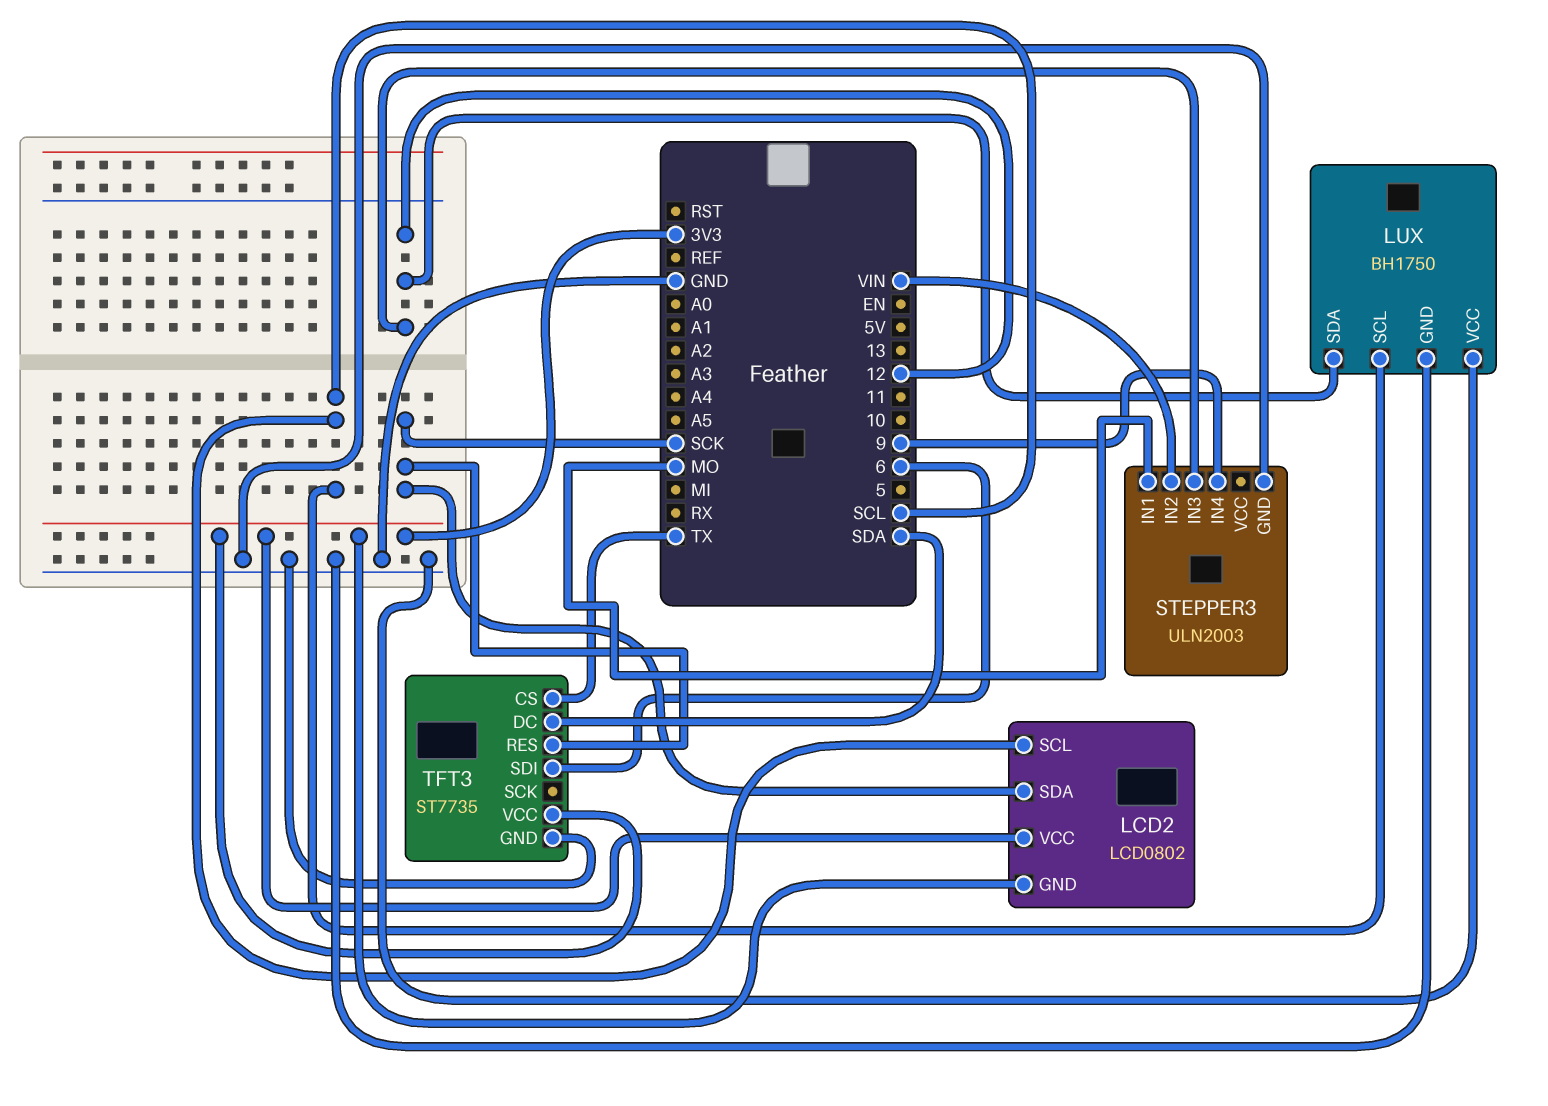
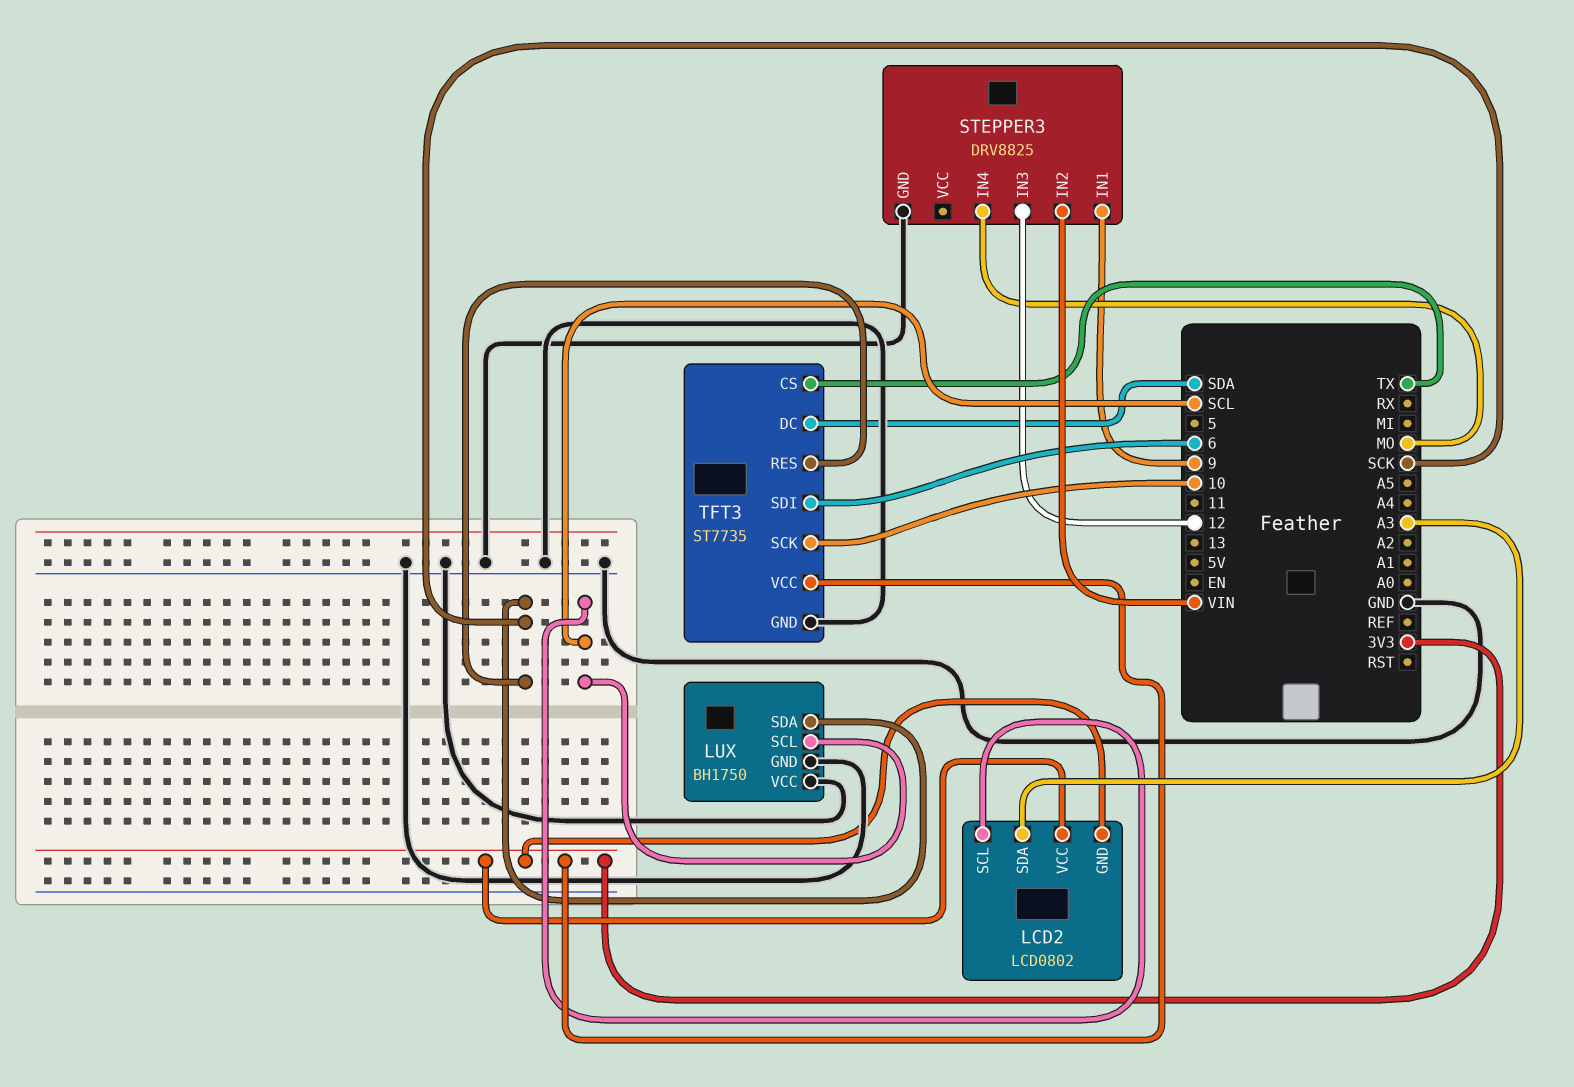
LCD2 pin SDA: SCK -> A3
LUX pin SDA: 12 -> SCK
STEPPER3: ULN2003 -> DRV8825
STEPPER3 pin IN1: MO -> 9
STEPPER3 pin IN4: 9 -> MO
TFT3 pin SCK: none -> 10

